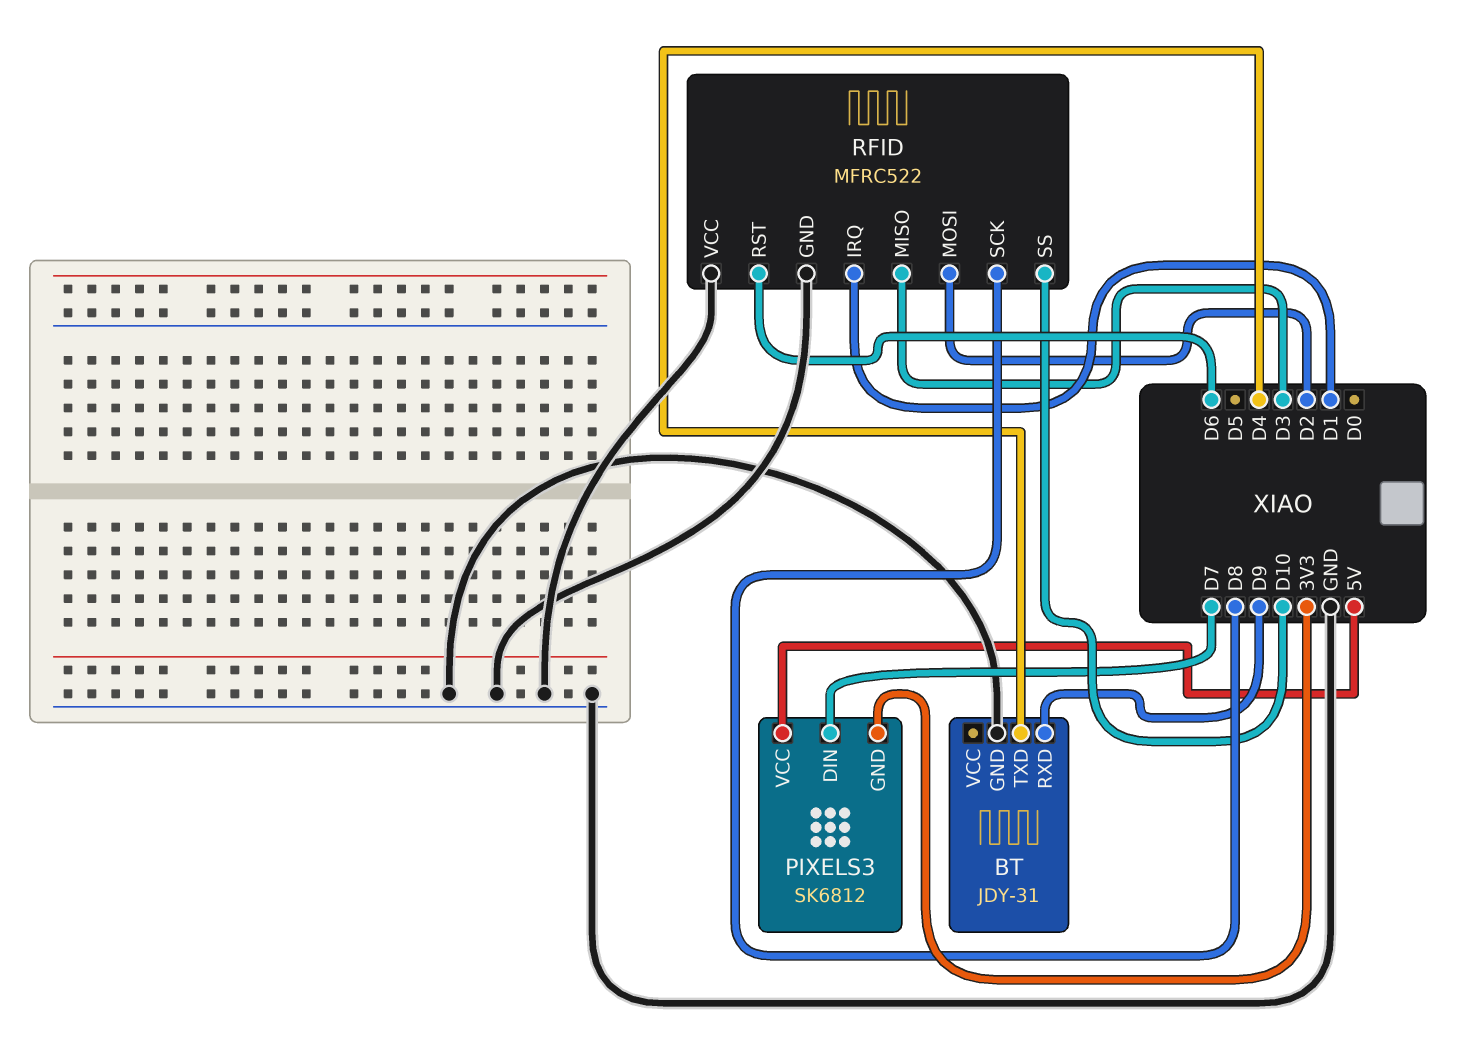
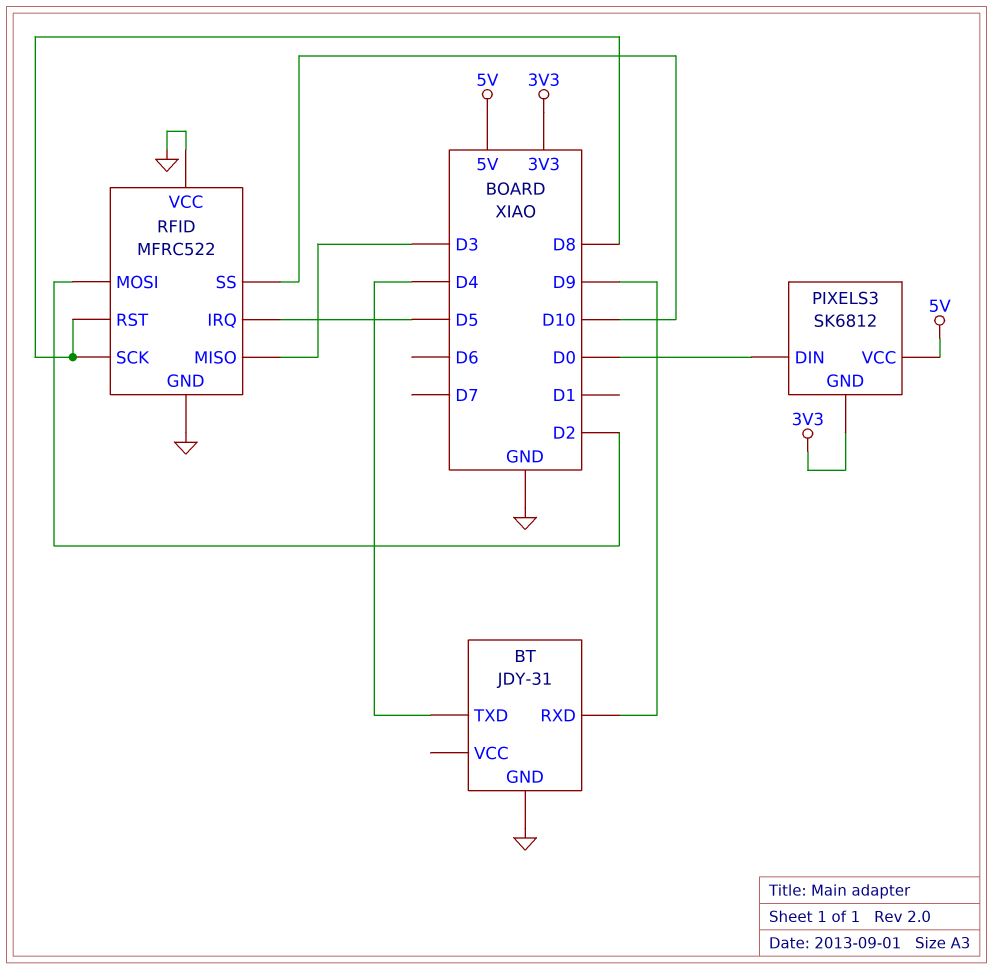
PIXELS3 pin DIN: D7 -> D0
RFID pin IRQ: D1 -> D5
RFID pin RST: D6 -> D8

